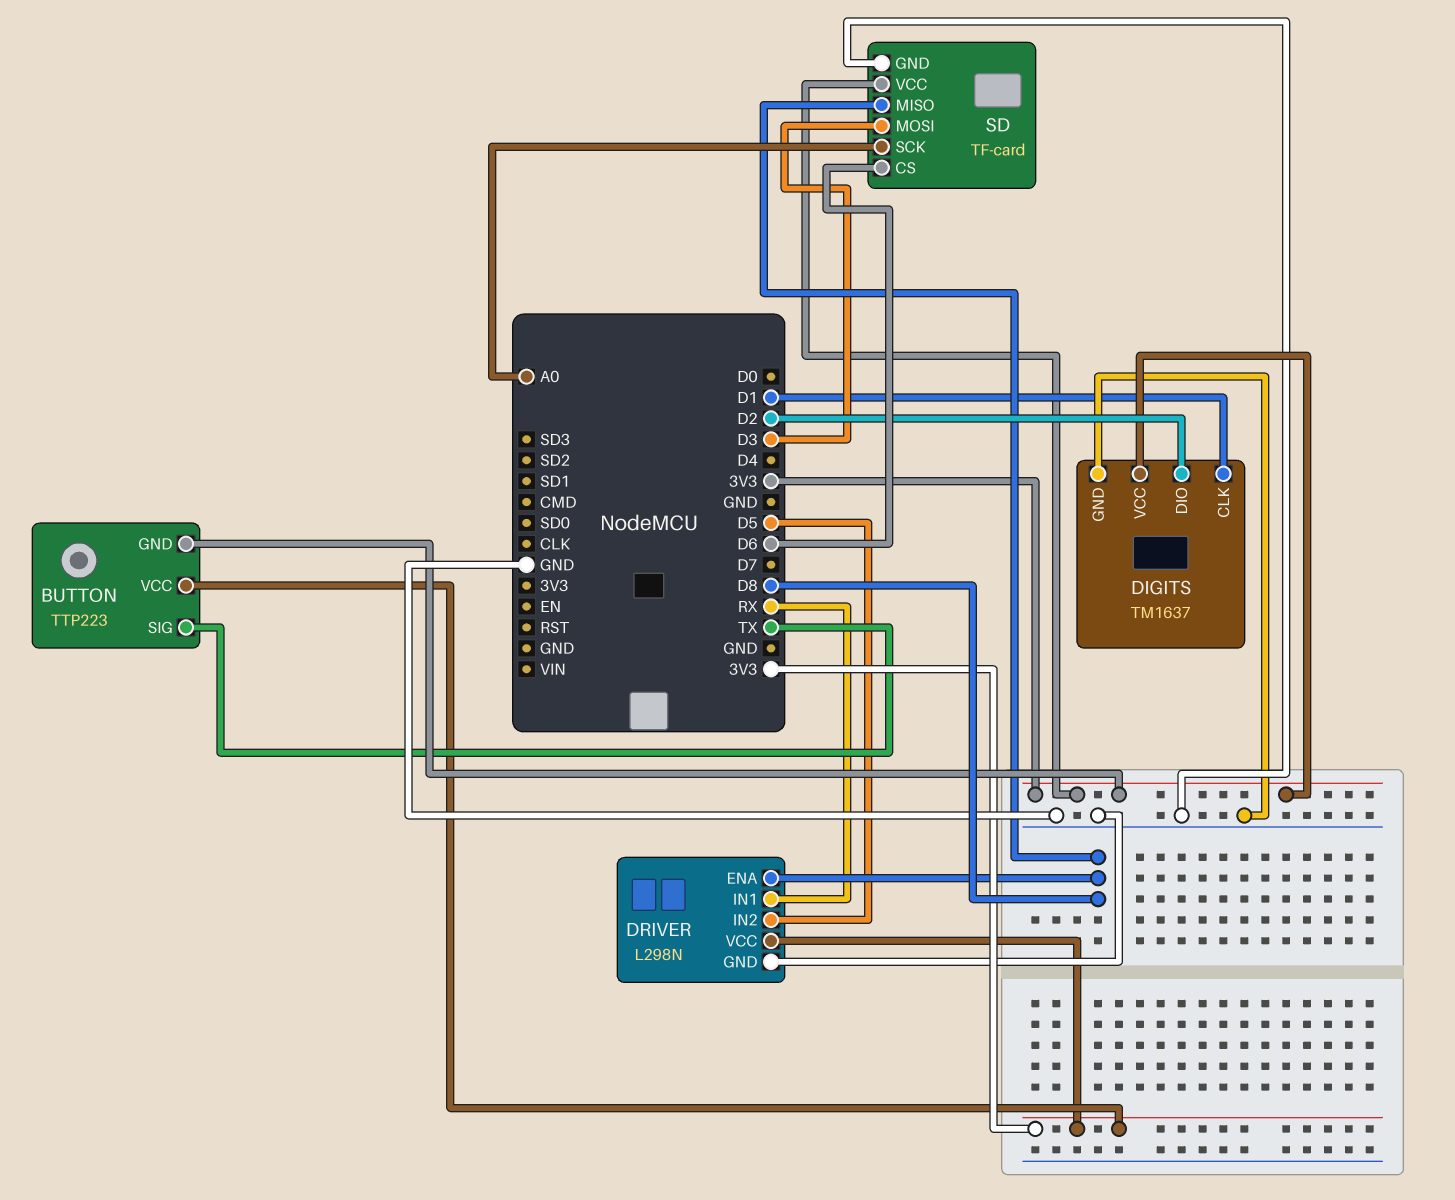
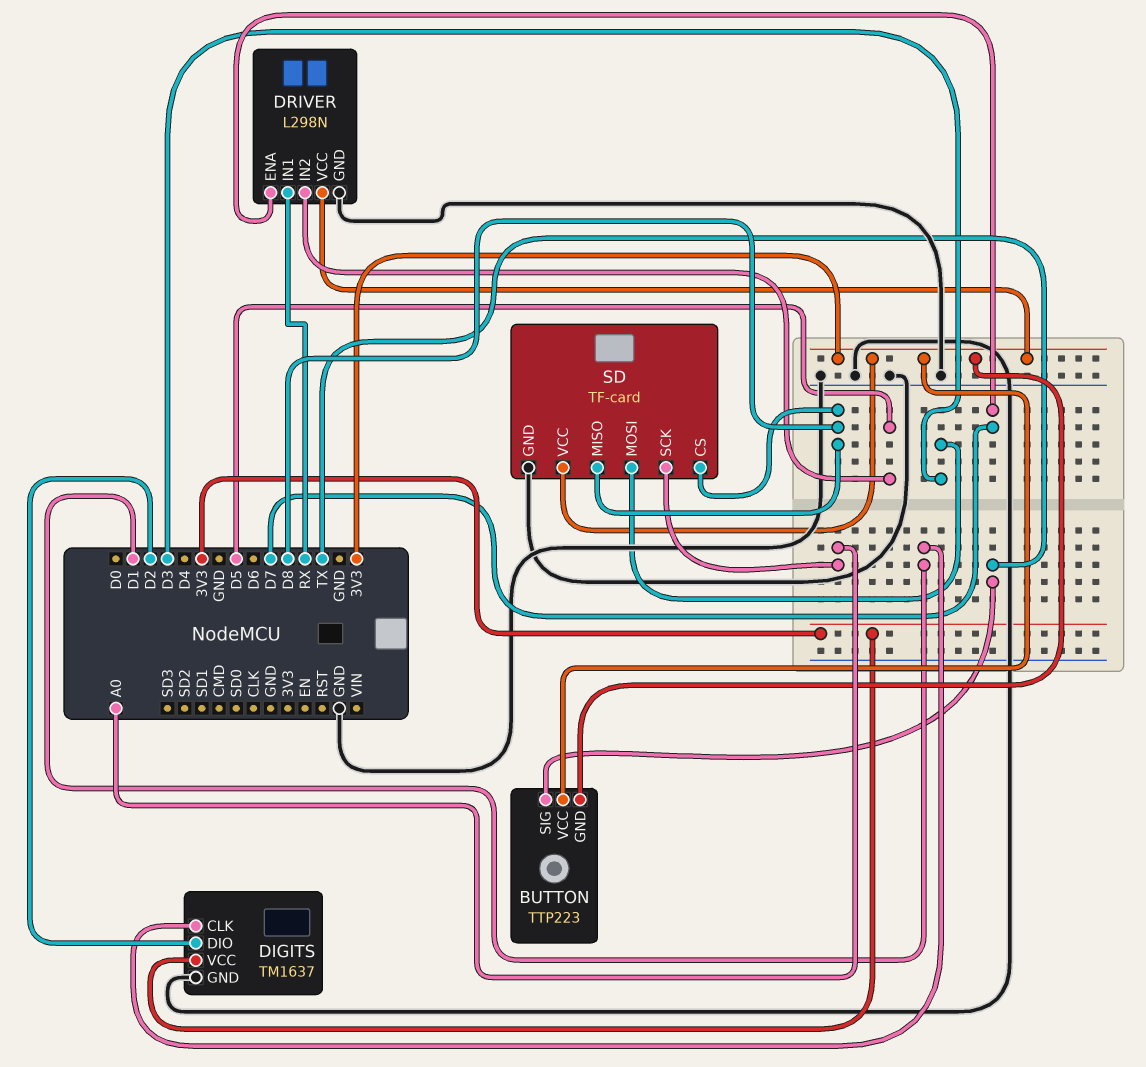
DRIVER pin ENA: D8 -> D7
SD pin CS: D6 -> D8

